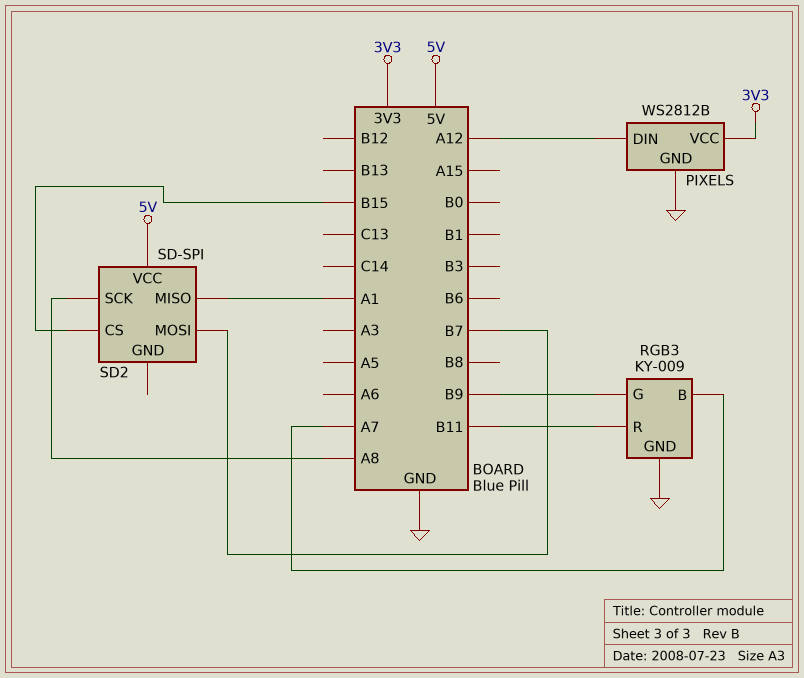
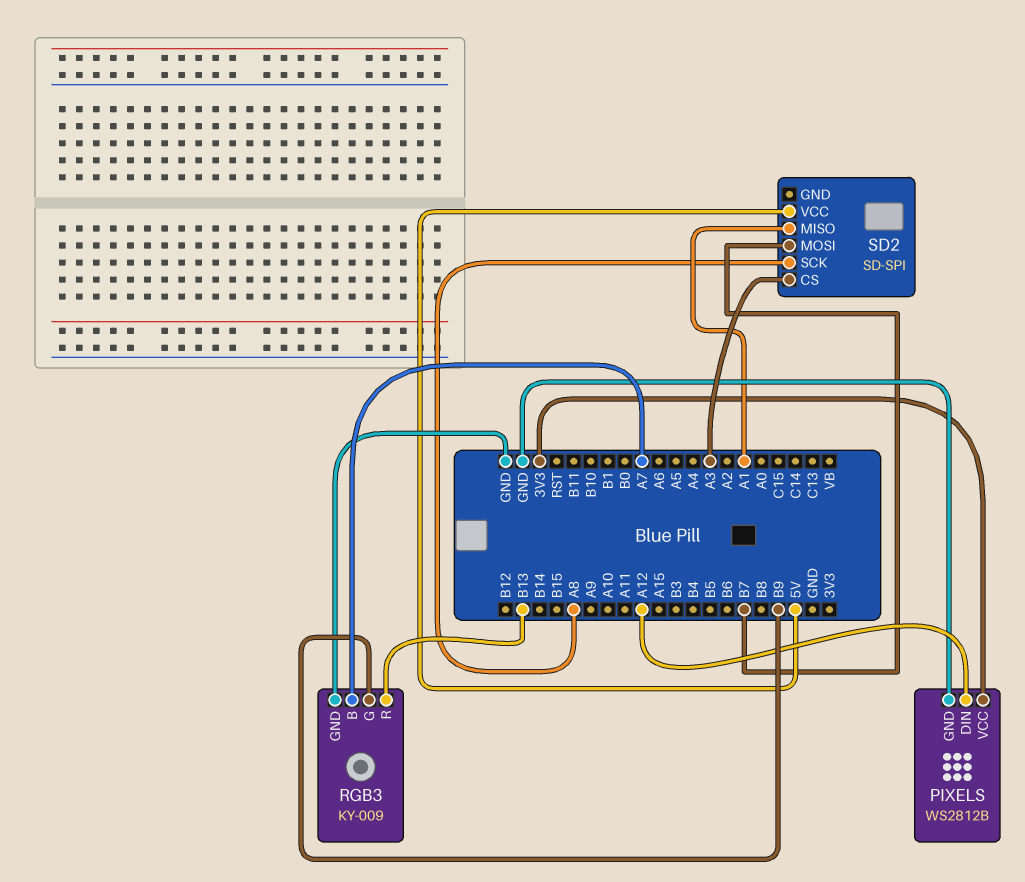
RGB3 pin R: B11 -> B13
SD2 pin CS: B15 -> A3

